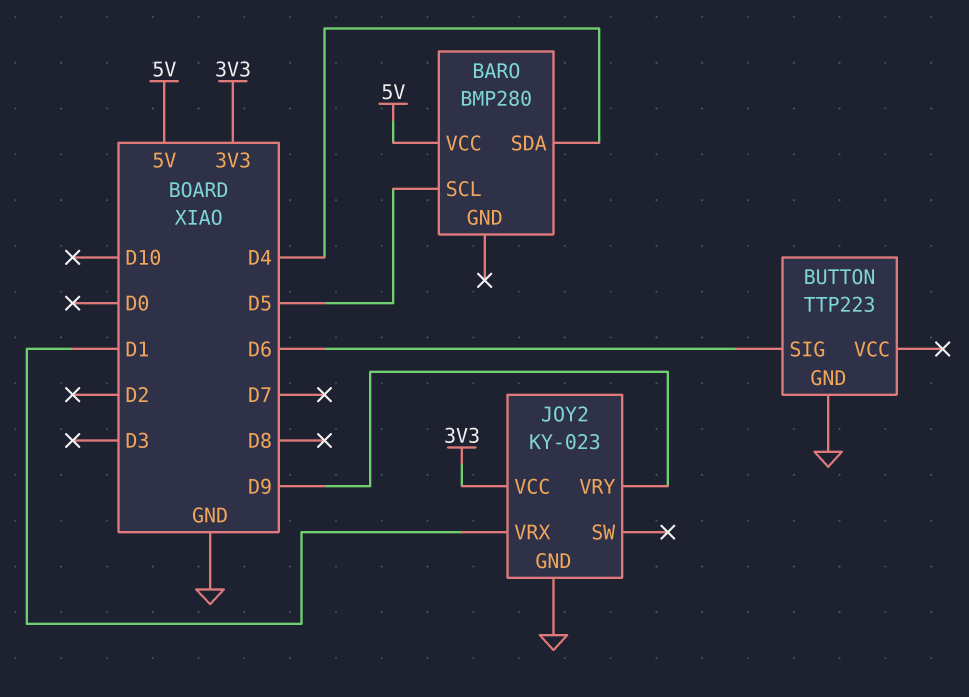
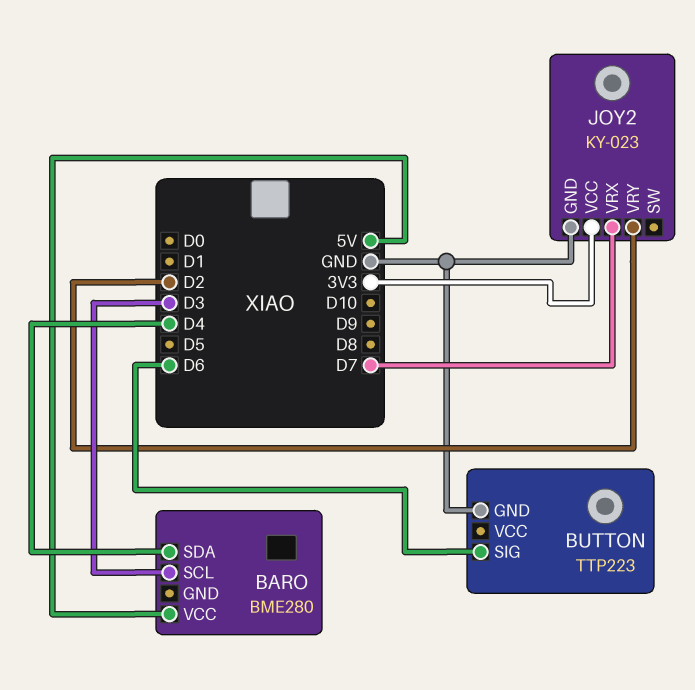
BARO: BMP280 -> BME280
BARO pin SCL: D5 -> D3
JOY2 pin VRX: D1 -> D7
JOY2 pin VRY: D9 -> D2

